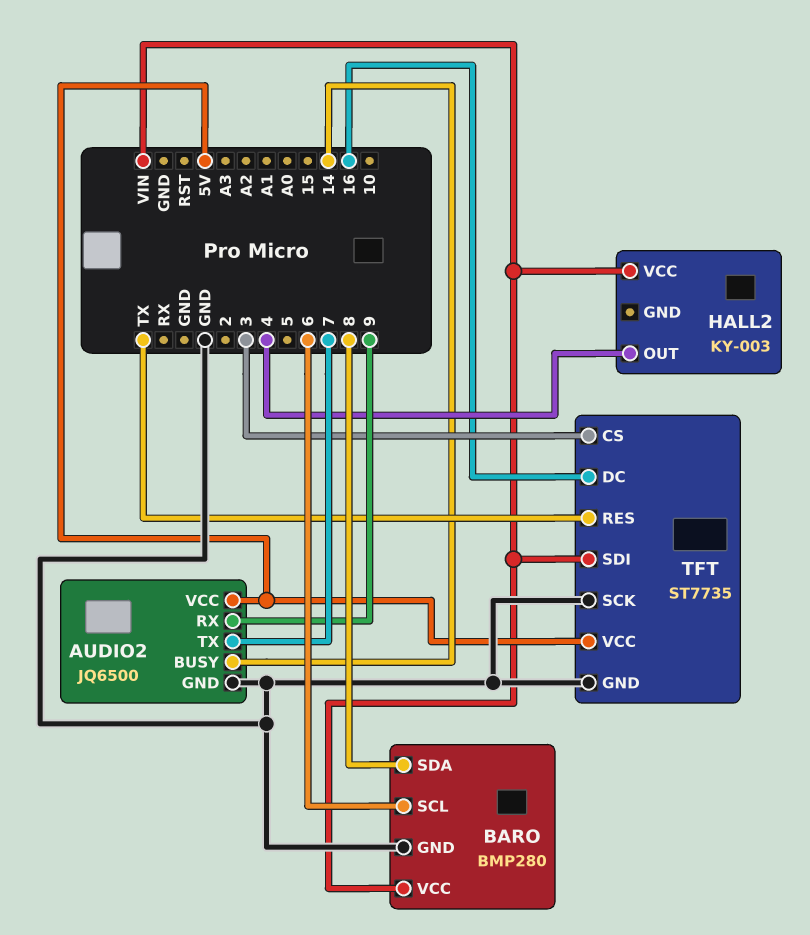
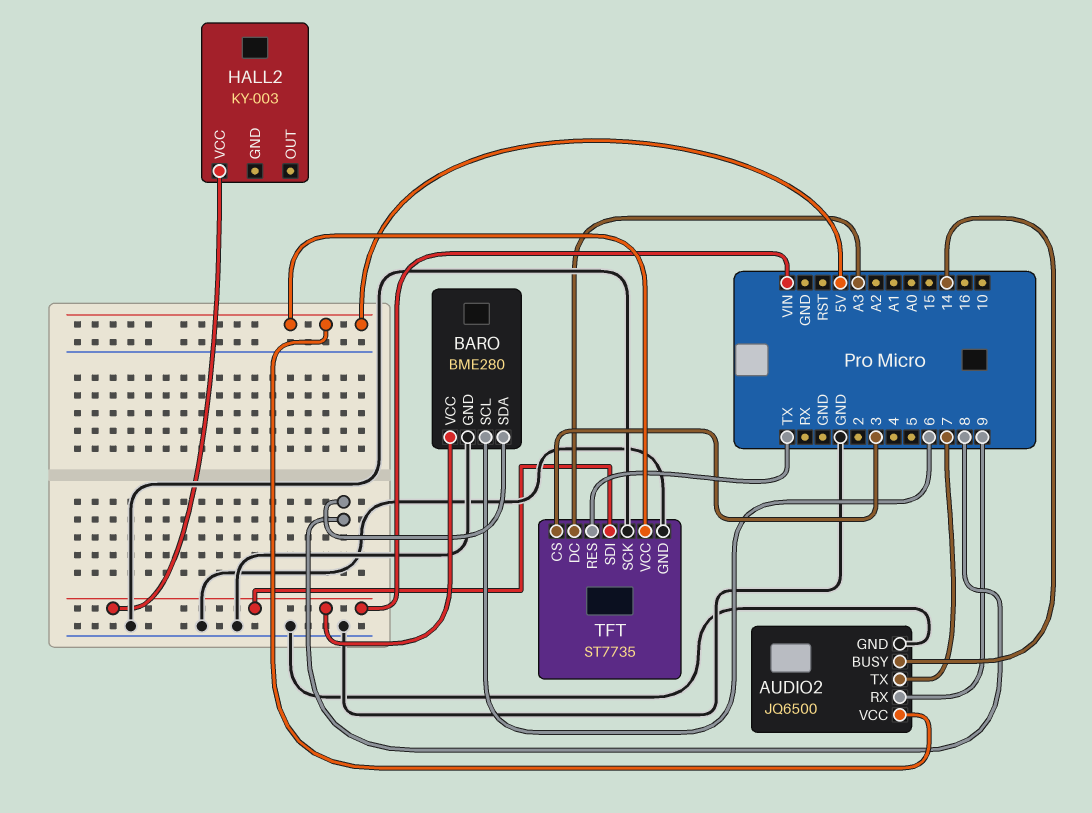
BARO: BMP280 -> BME280
HALL2 pin OUT: 4 -> none
TFT pin DC: 16 -> A3

